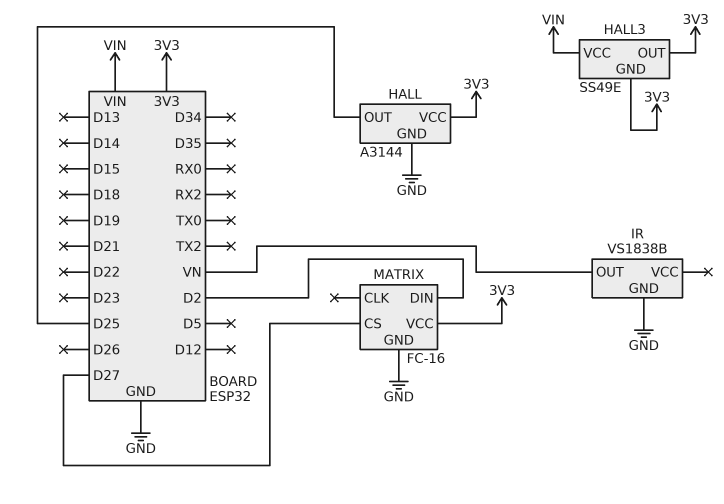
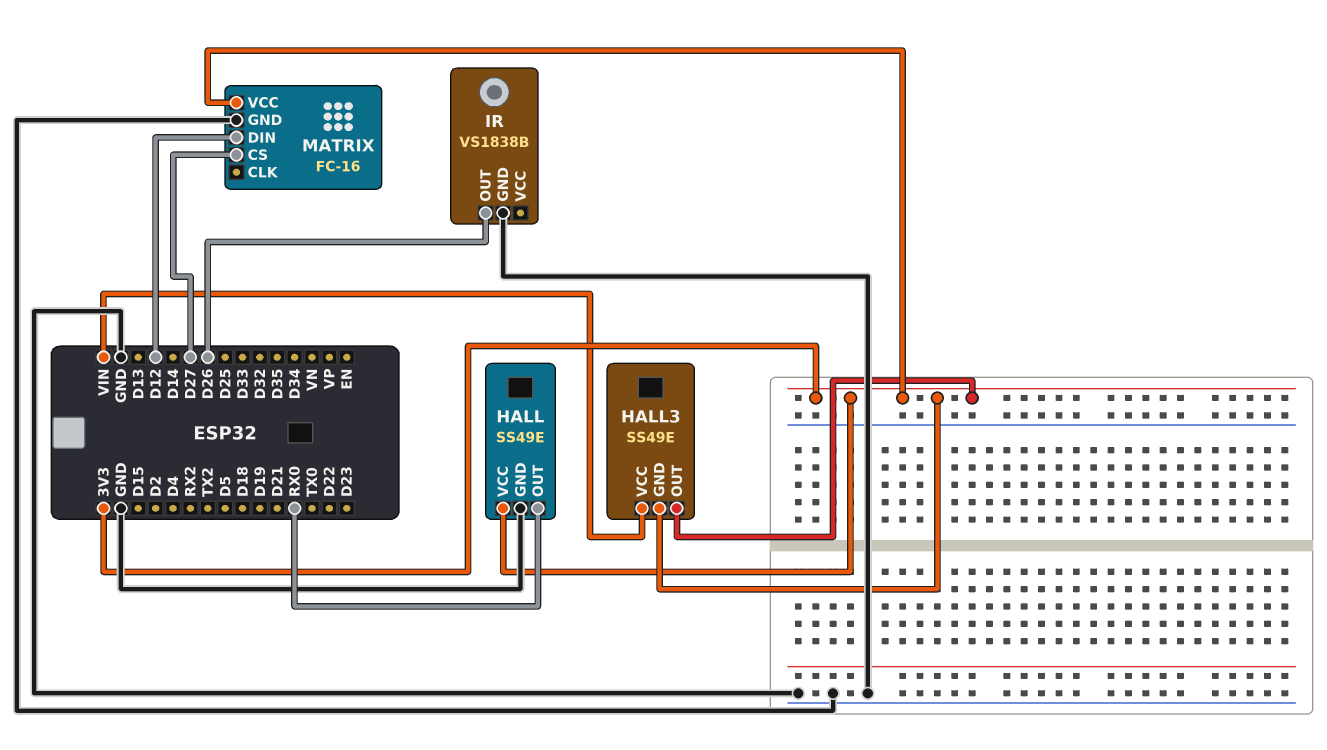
HALL: A3144 -> SS49E
HALL pin OUT: D25 -> RX0
IR pin OUT: VN -> D26
MATRIX pin DIN: D2 -> D12

